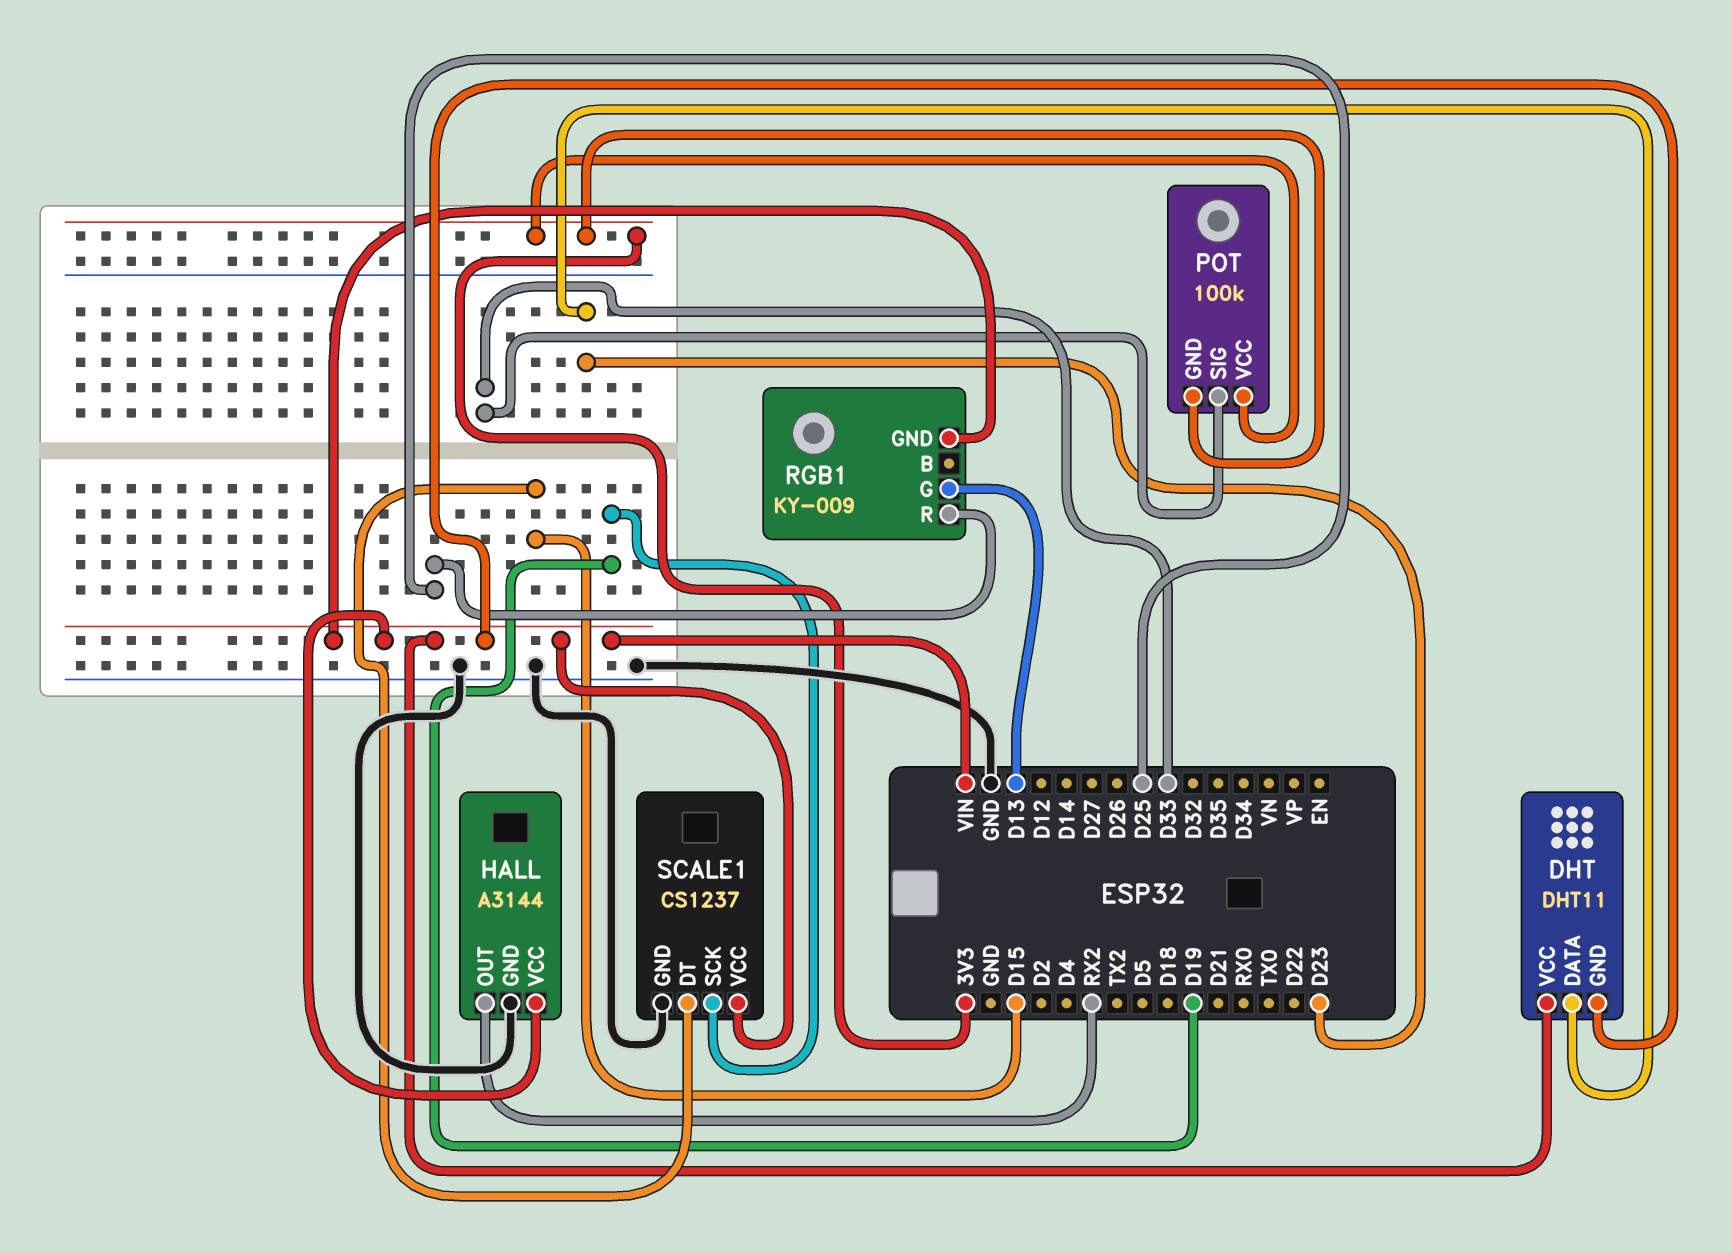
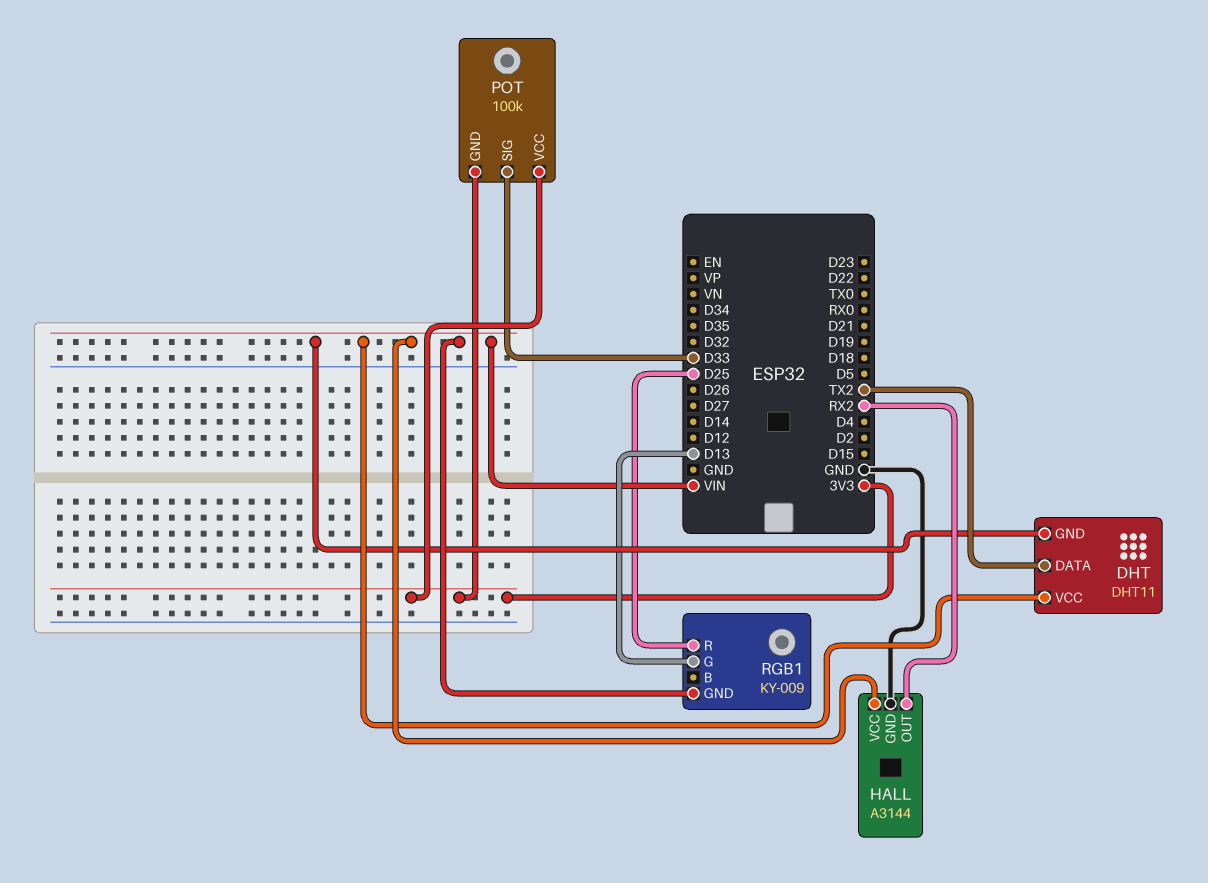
DHT pin DATA: D23 -> TX2
SCALE1: CS1237 -> none
SCALE1 pin DT: D15 -> none
SCALE1 pin GND: GND -> none
SCALE1 pin SCK: D19 -> none
SCALE1 pin VCC: VIN -> none

